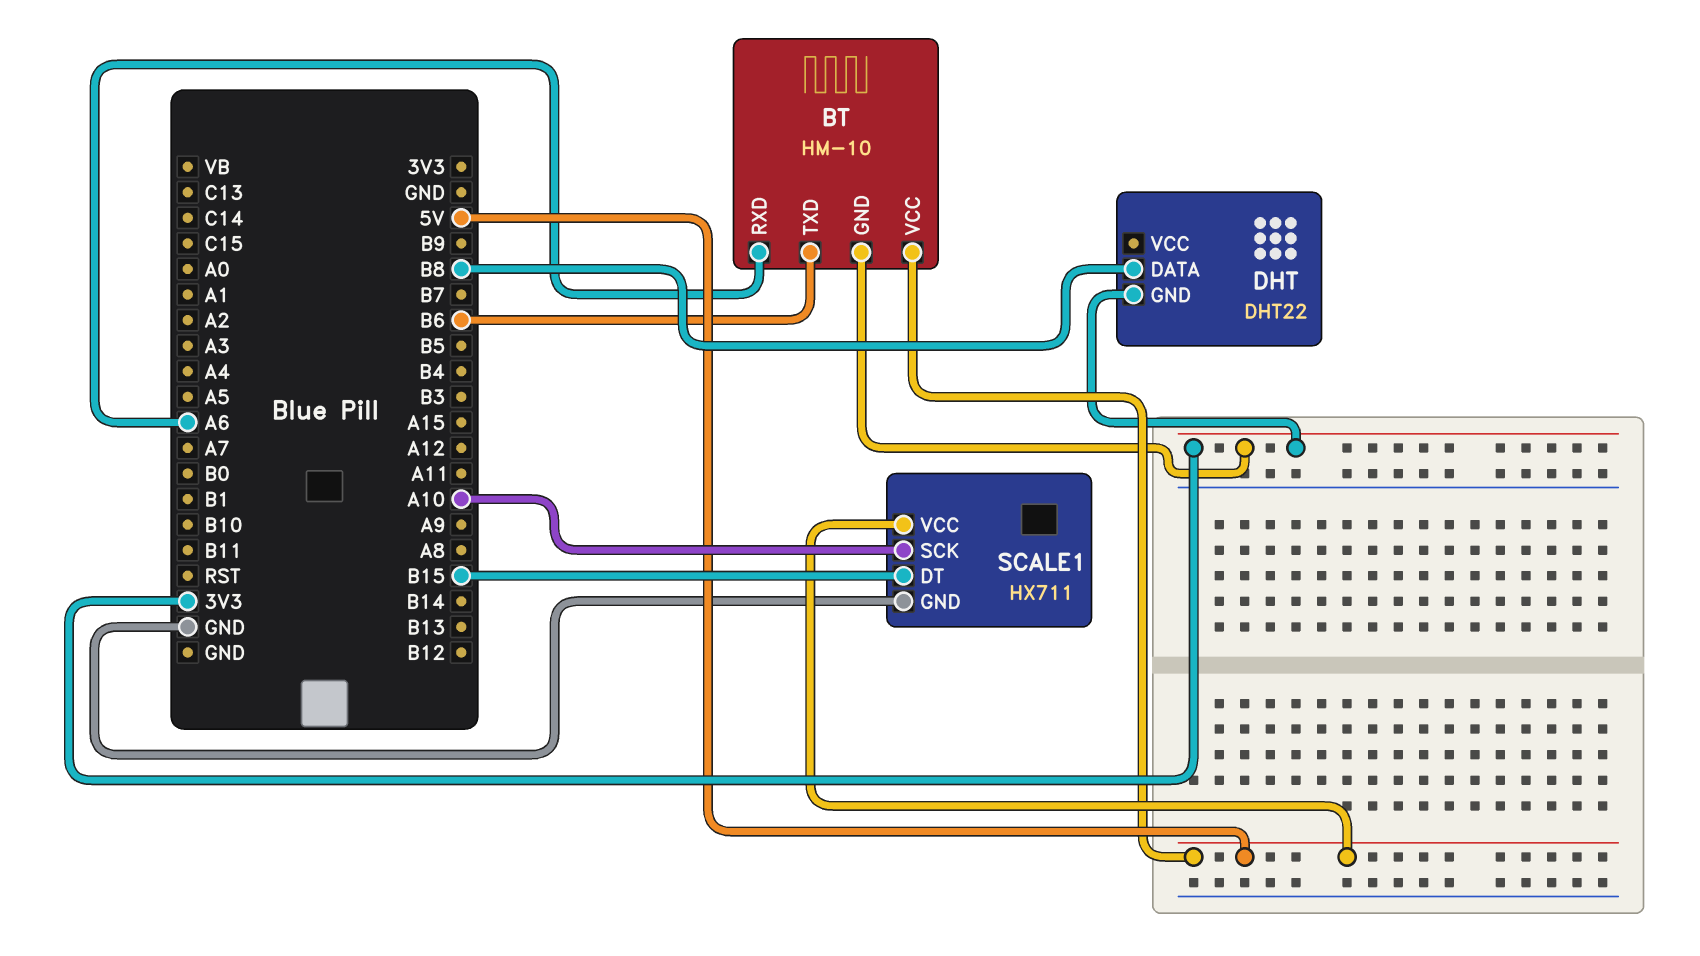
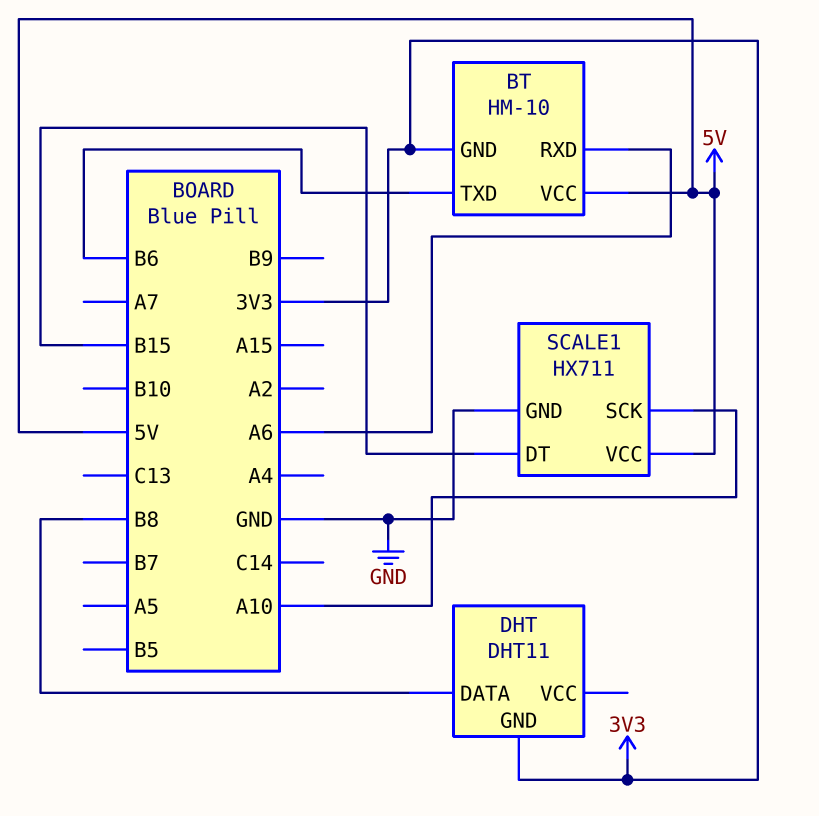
DHT: DHT22 -> DHT11

